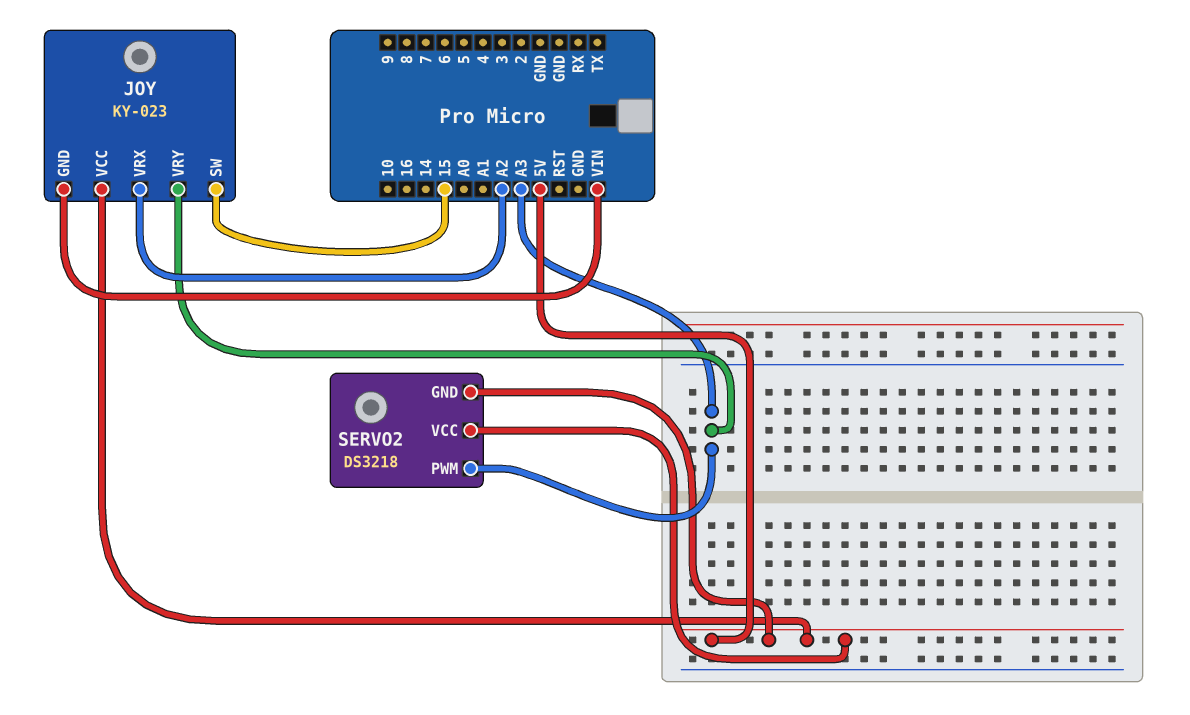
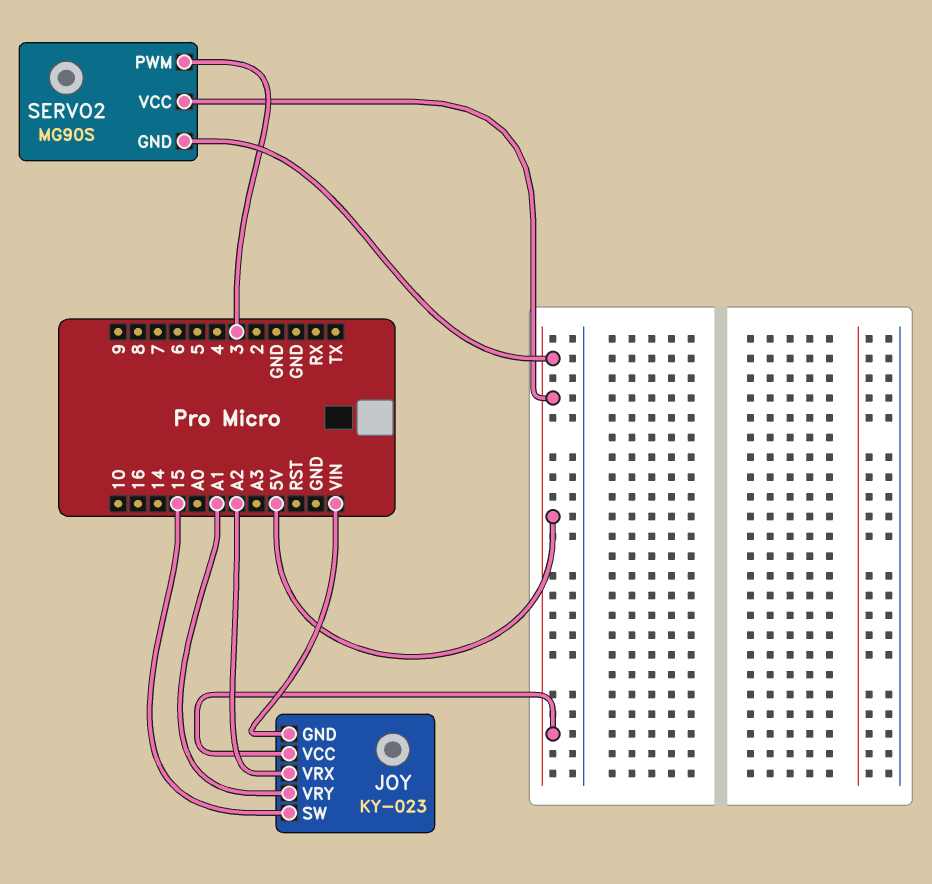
JOY pin VRY: A3 -> A1
SERVO2: DS3218 -> MG90S
SERVO2 pin PWM: A3 -> 3

